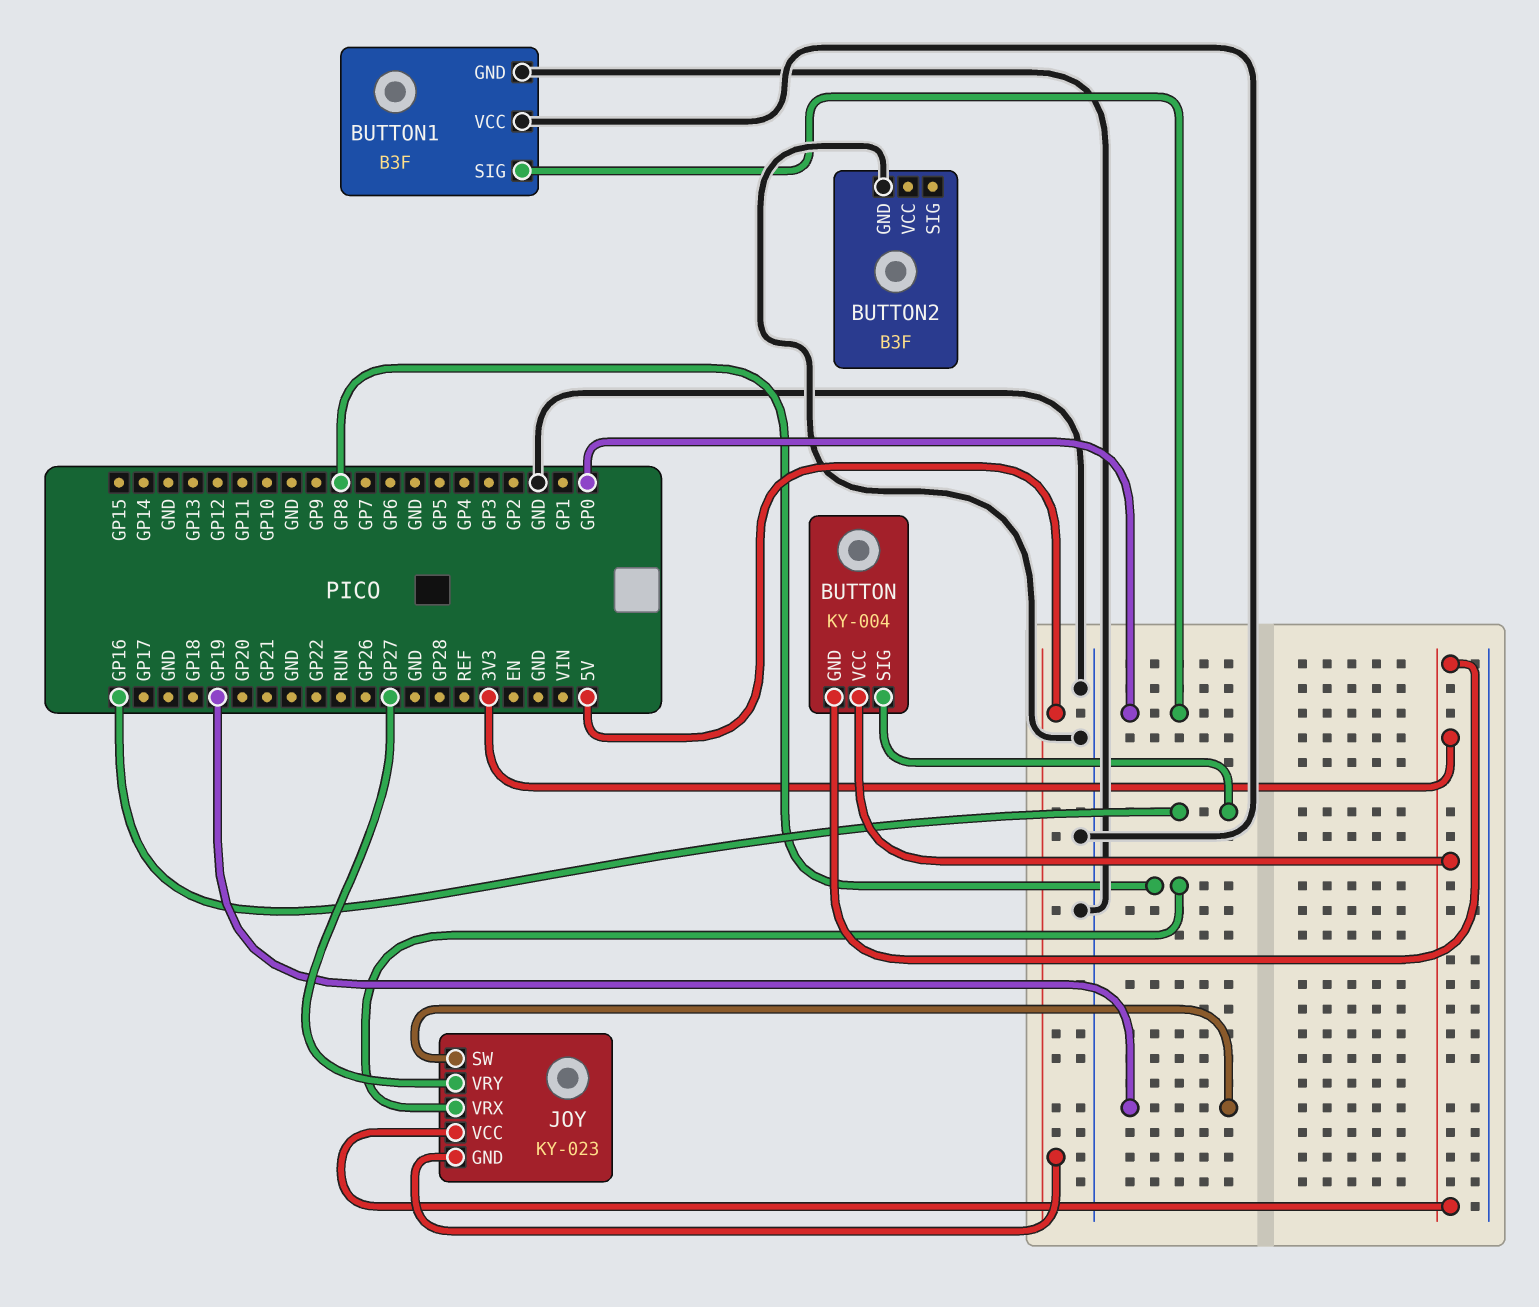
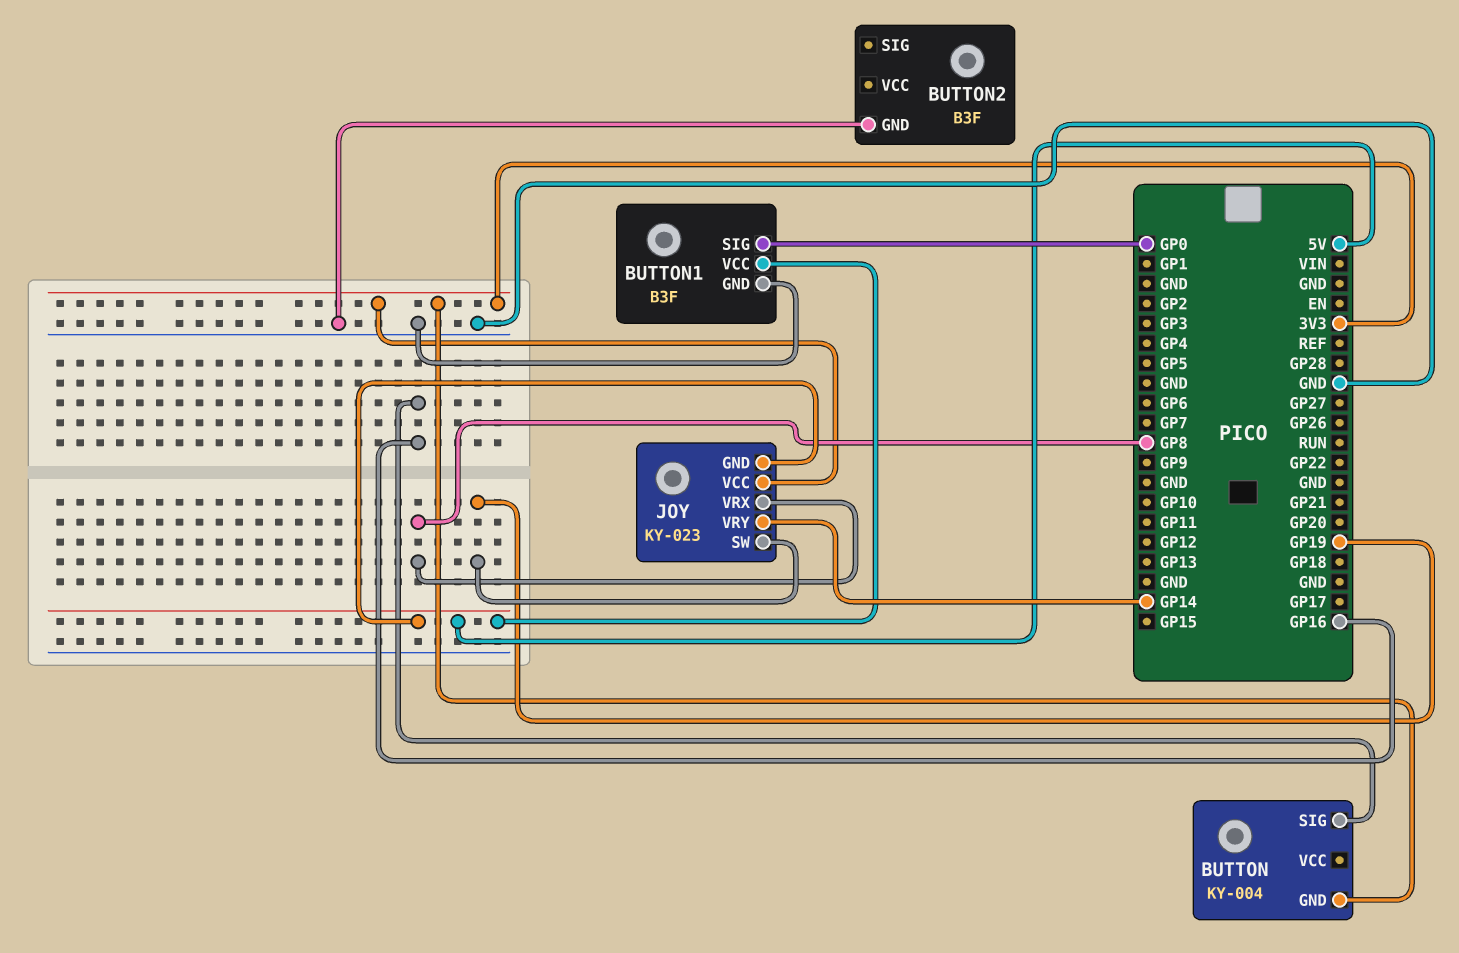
BUTTON pin VCC: 3V3 -> none
BUTTON1 pin VCC: GND -> 5V
JOY pin VRY: GP27 -> GP14

